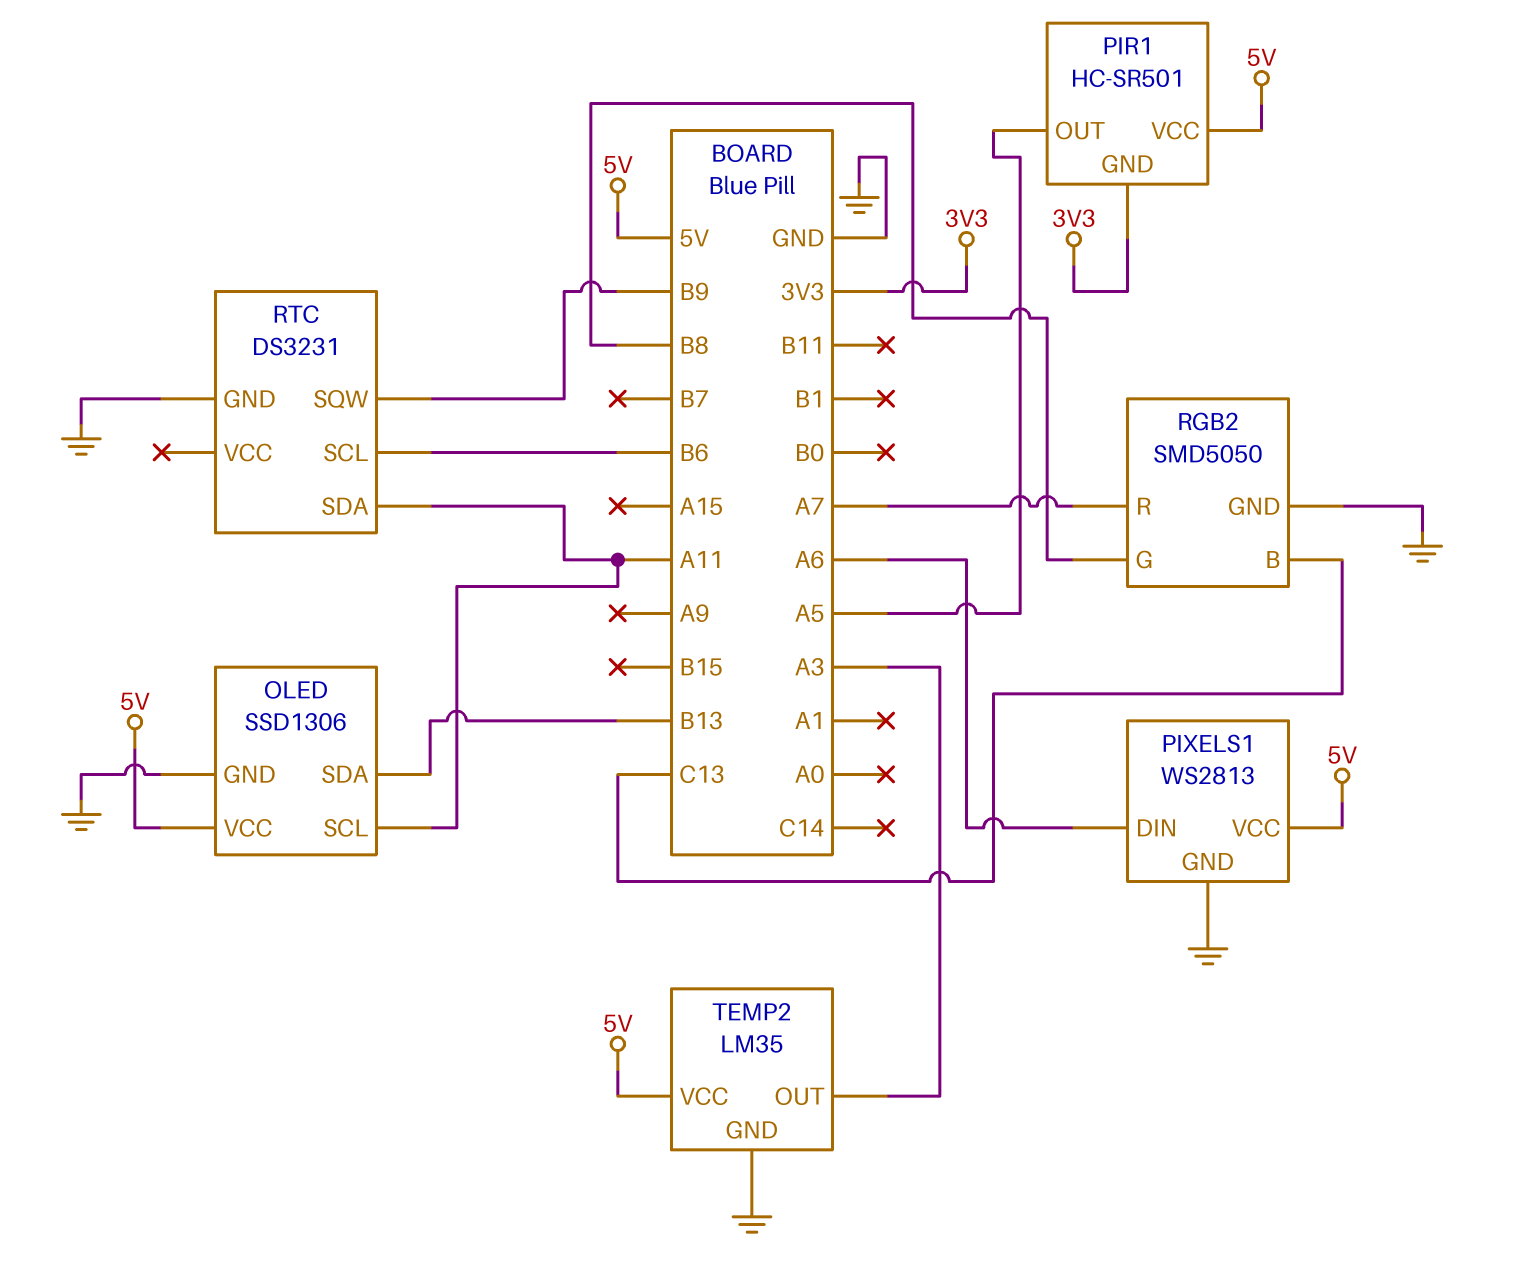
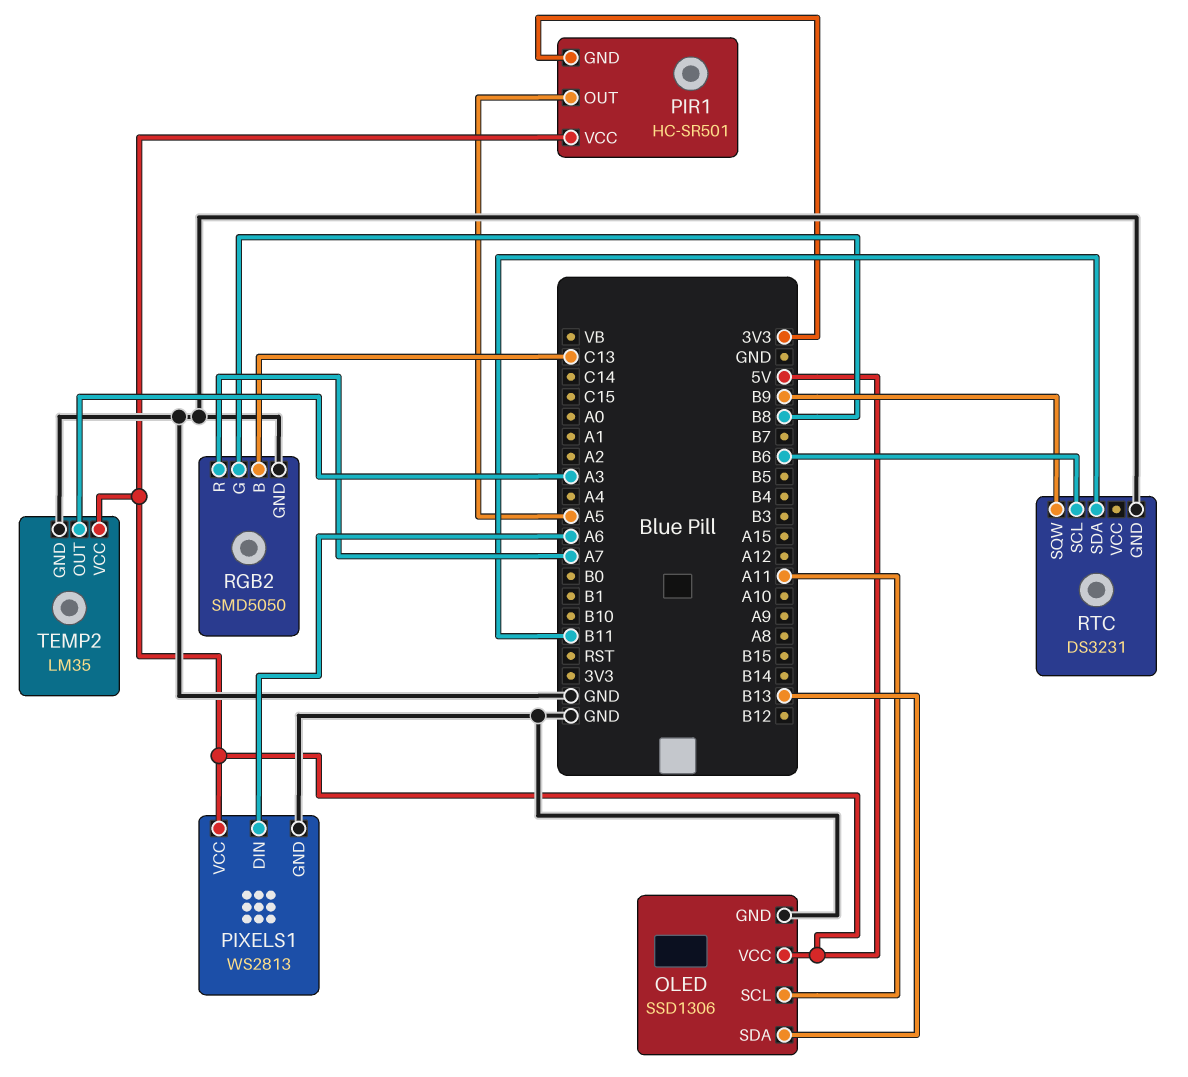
RTC pin SDA: A11 -> B11

